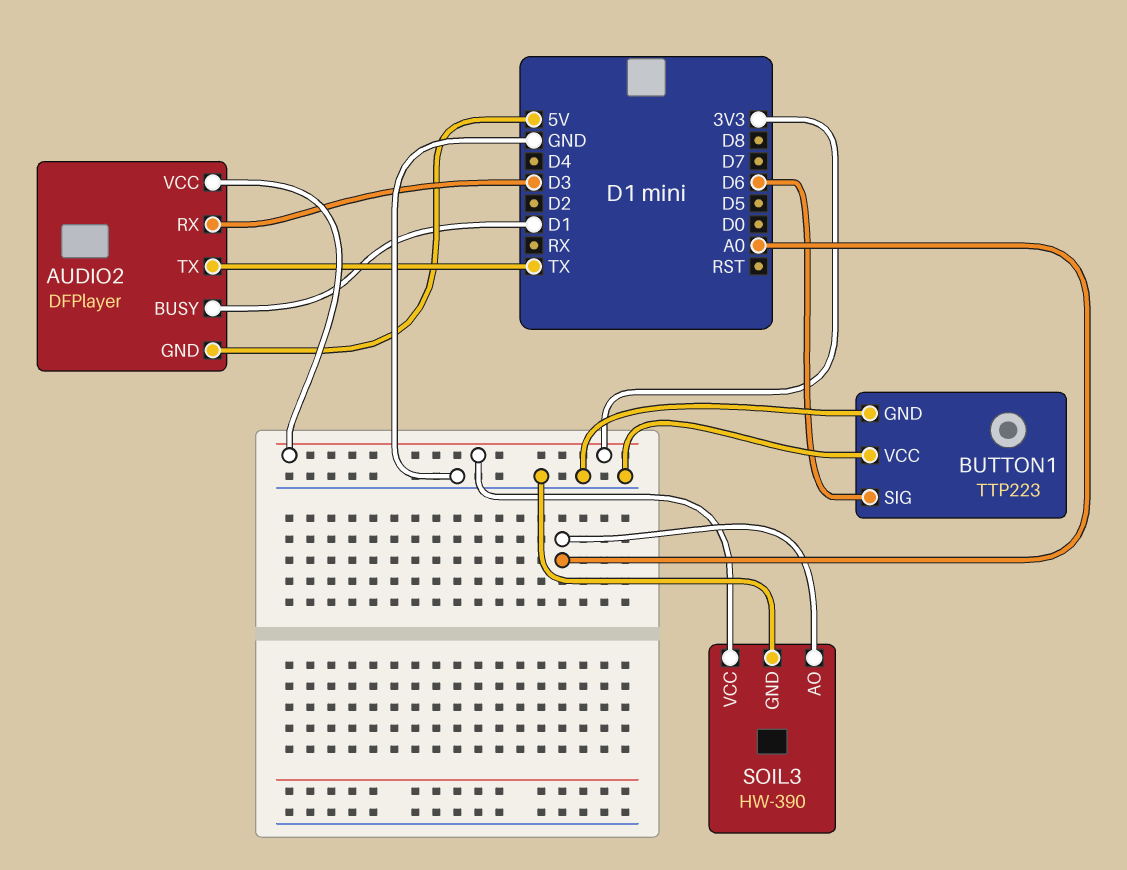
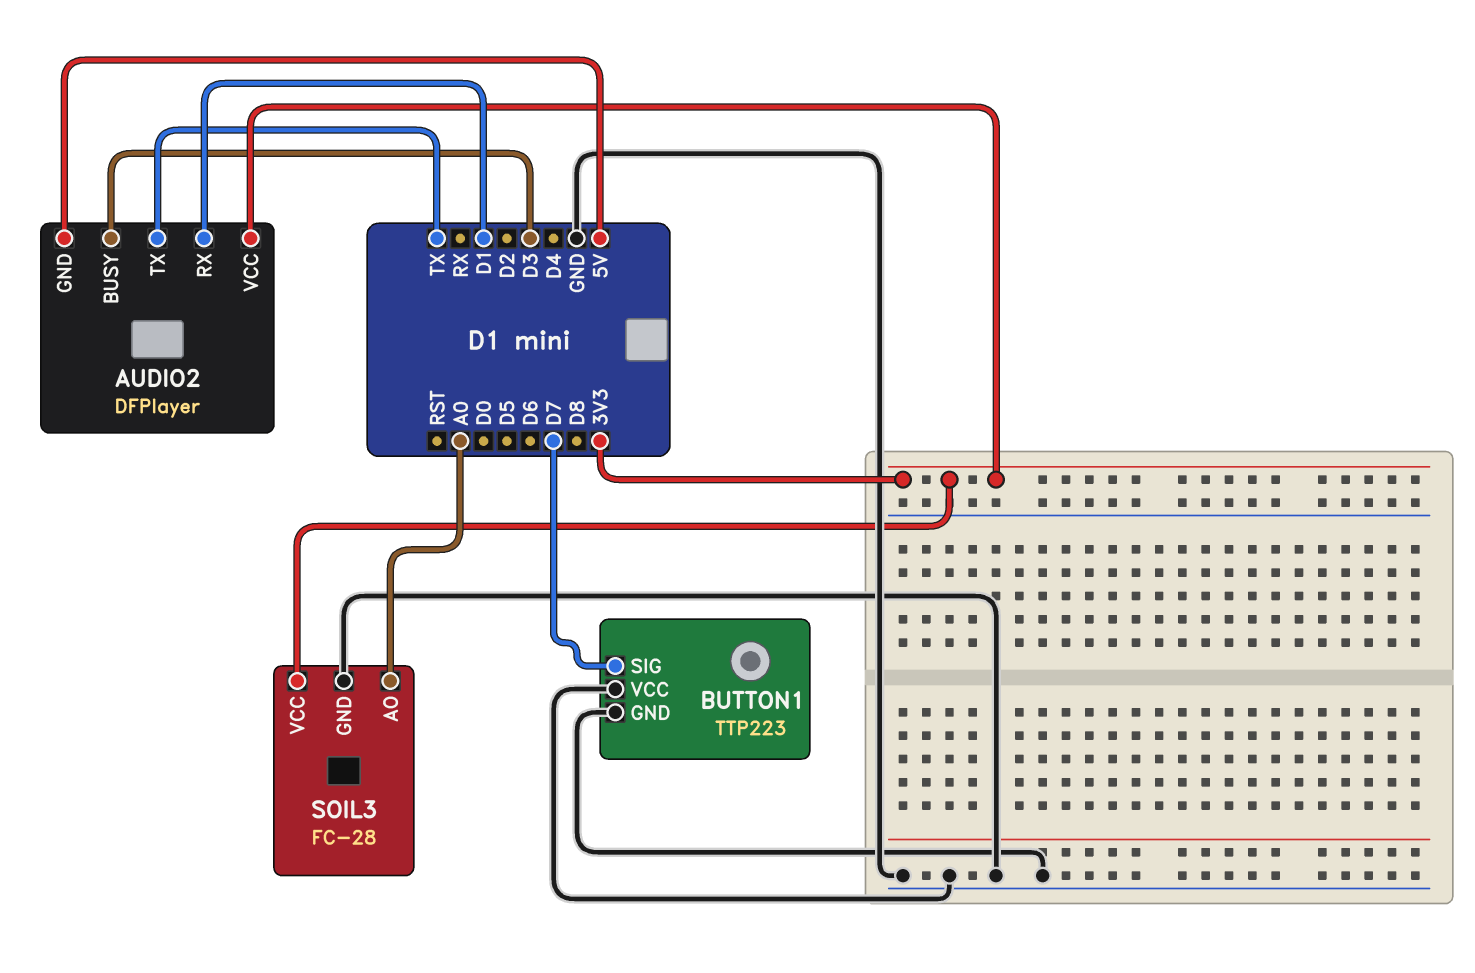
AUDIO2 pin BUSY: D1 -> D3
AUDIO2 pin RX: D3 -> D1
BUTTON1 pin SIG: D6 -> D7
SOIL3: HW-390 -> FC-28

